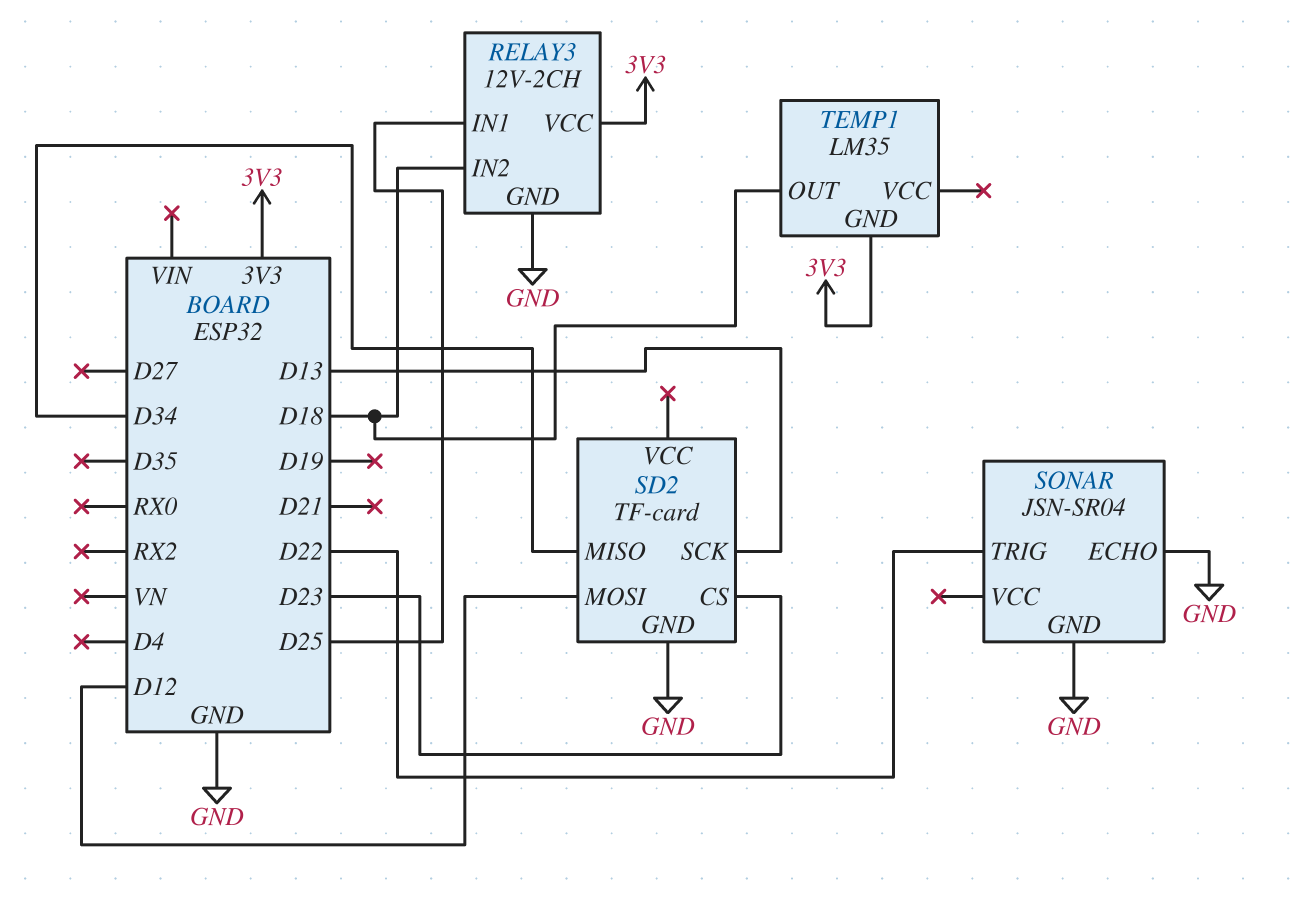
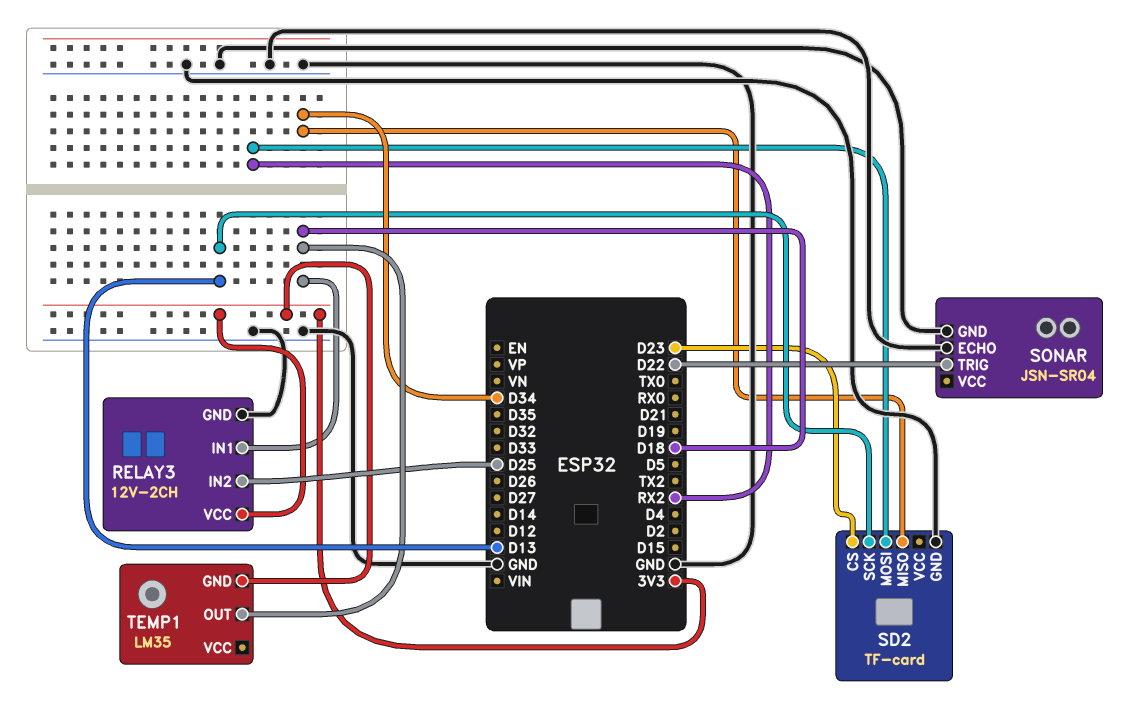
RELAY3 pin IN1: D25 -> D18
RELAY3 pin IN2: D18 -> D25
SD2 pin MOSI: D12 -> RX2

